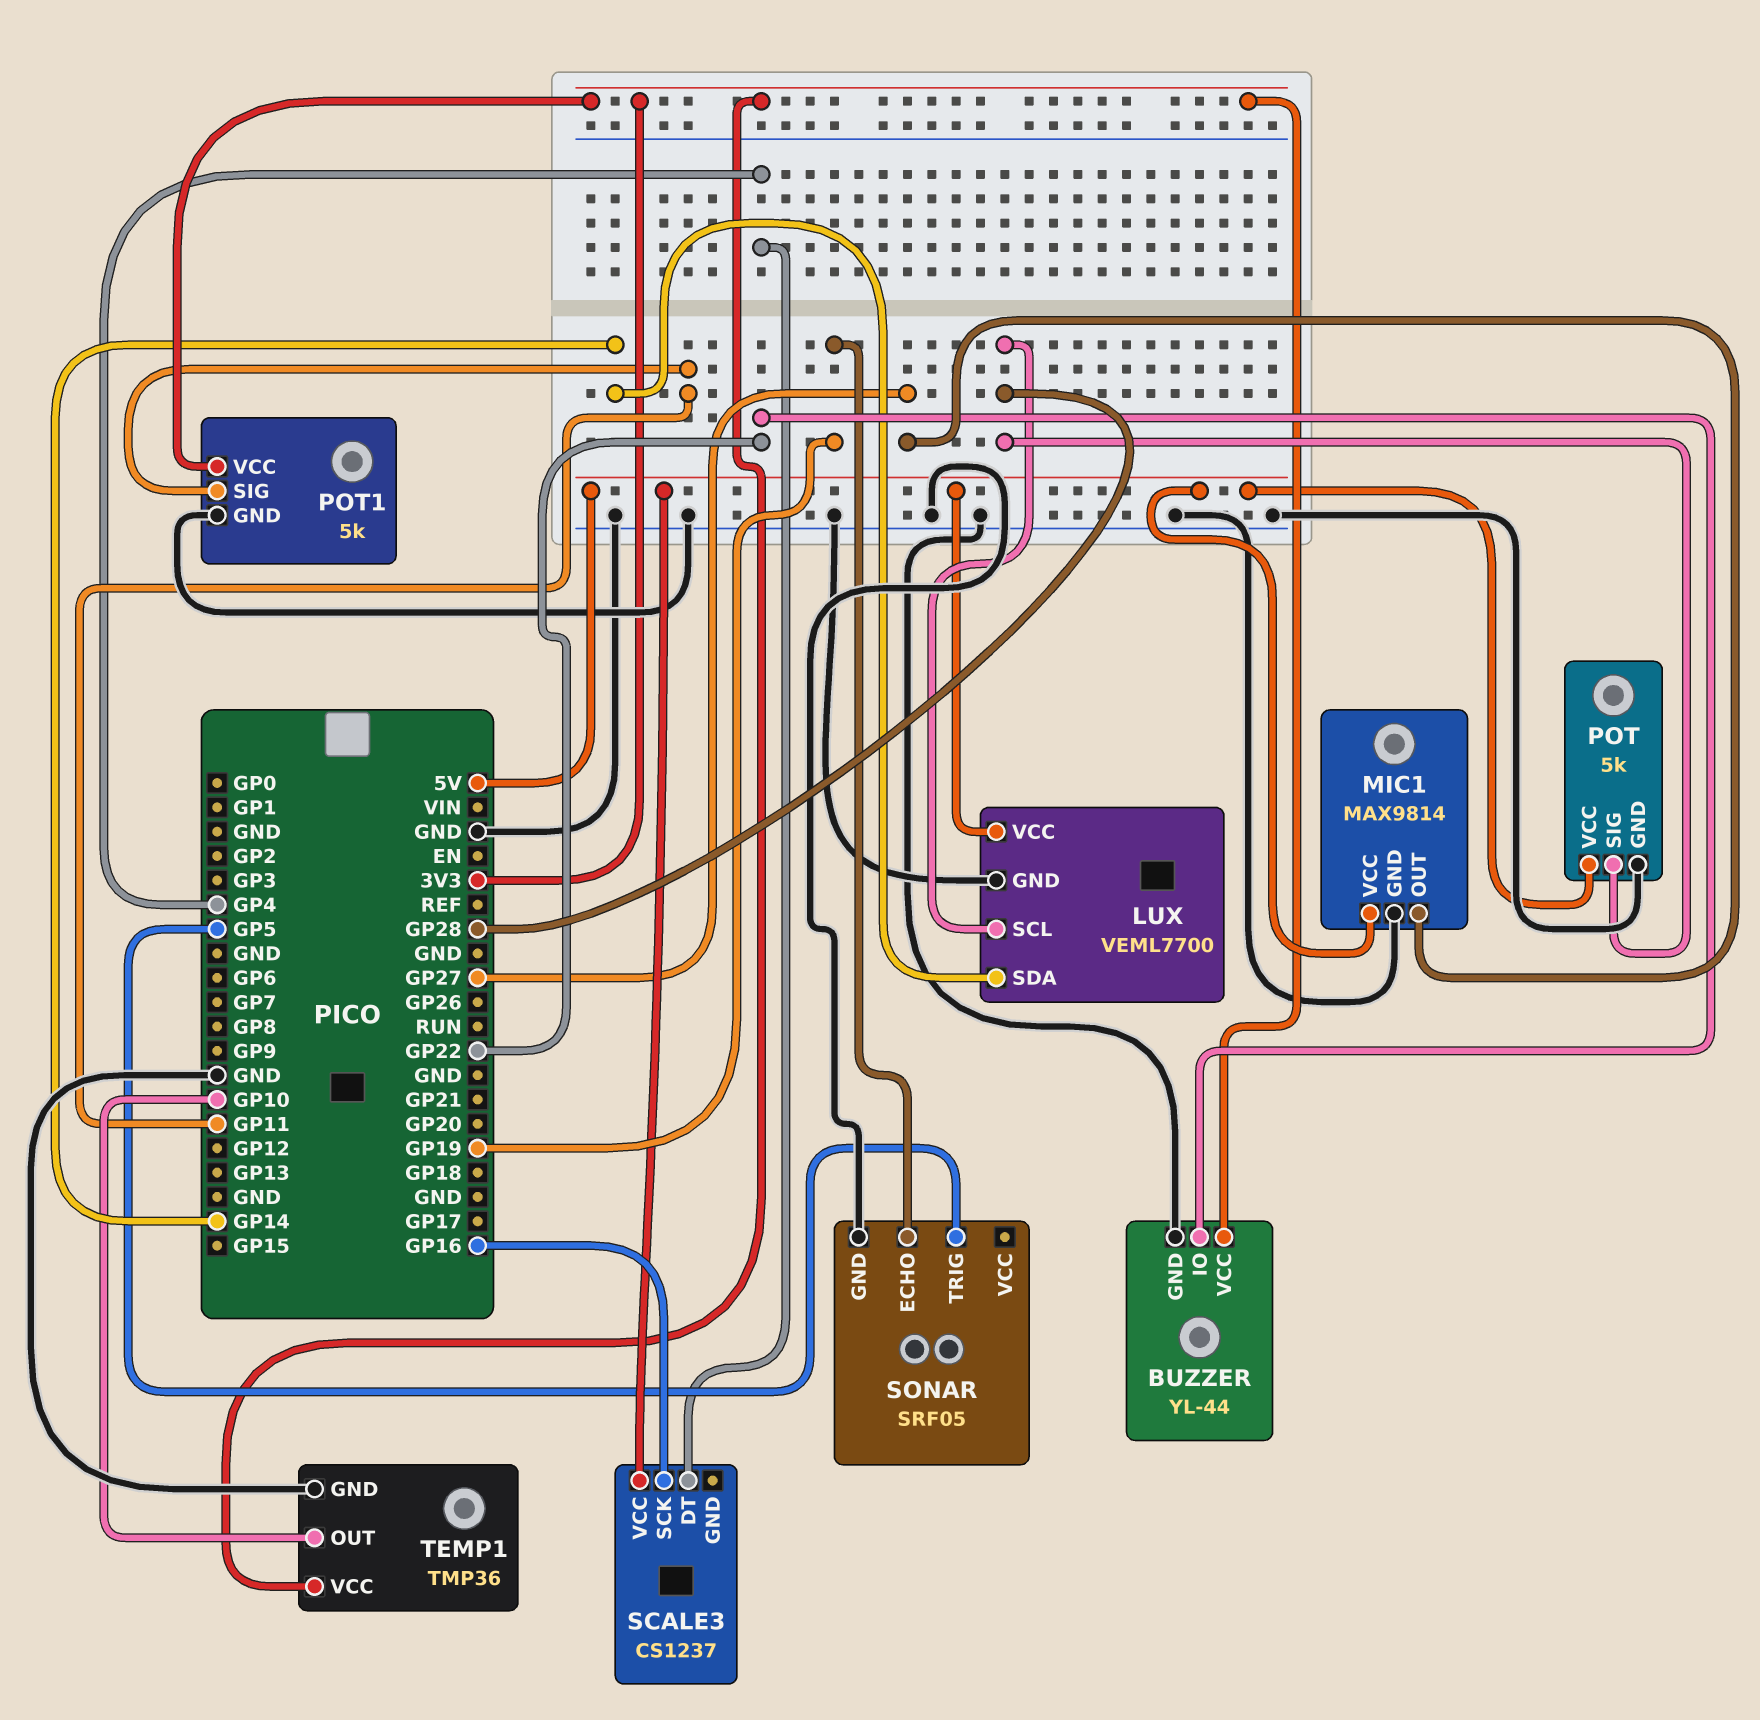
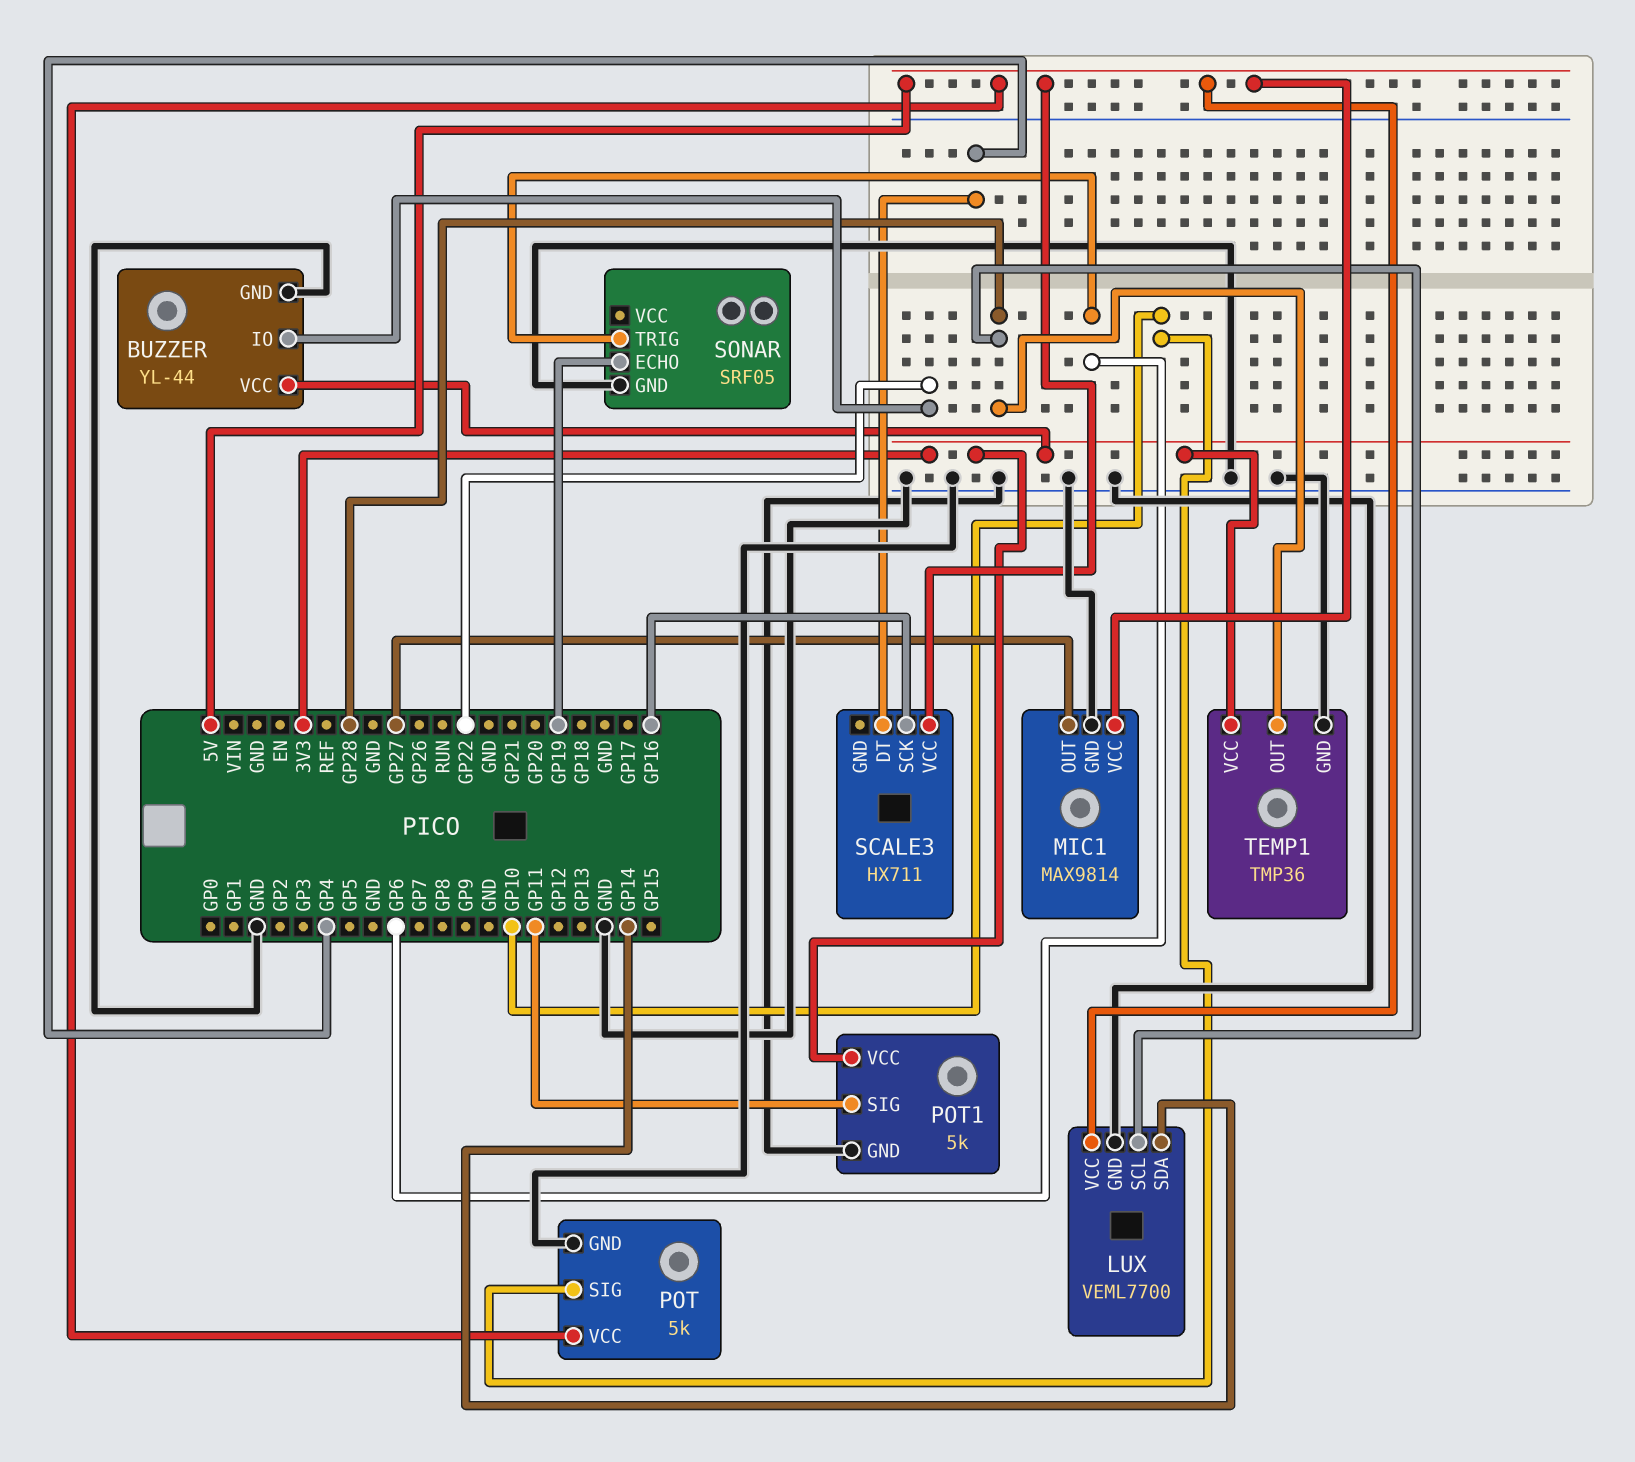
POT pin SIG: GP28 -> GP10
SCALE3: CS1237 -> HX711
SONAR pin TRIG: GP5 -> GP6
TEMP1 pin OUT: GP10 -> GP28

